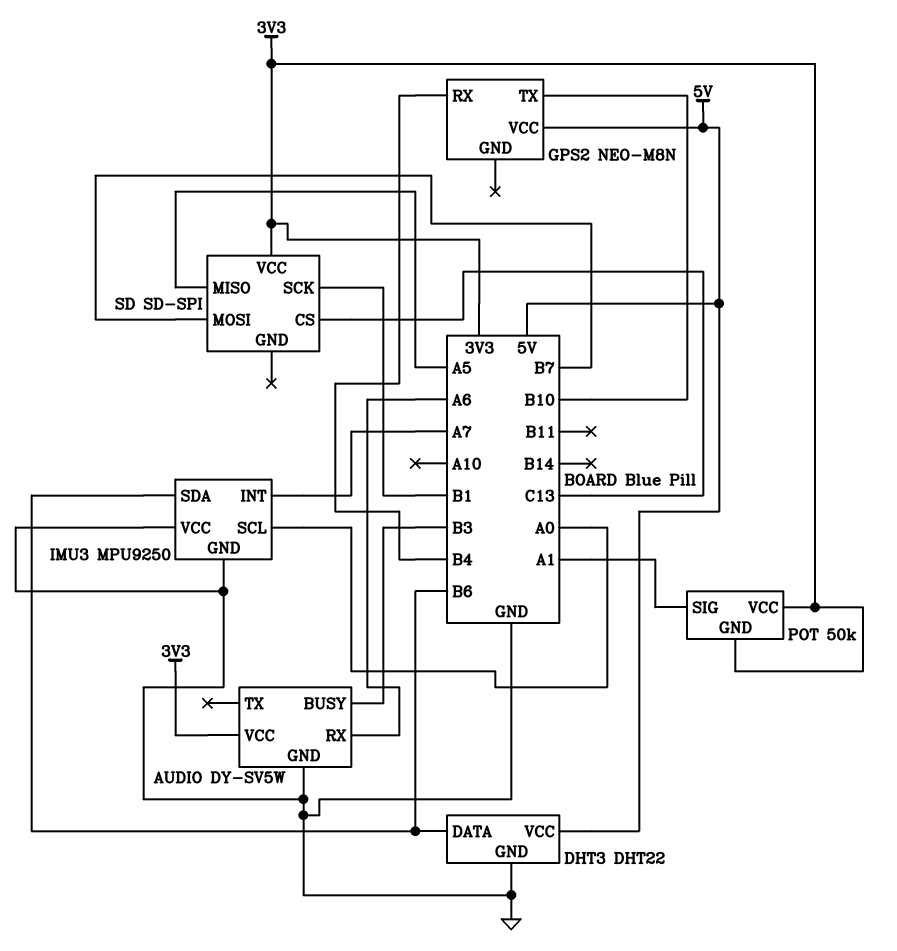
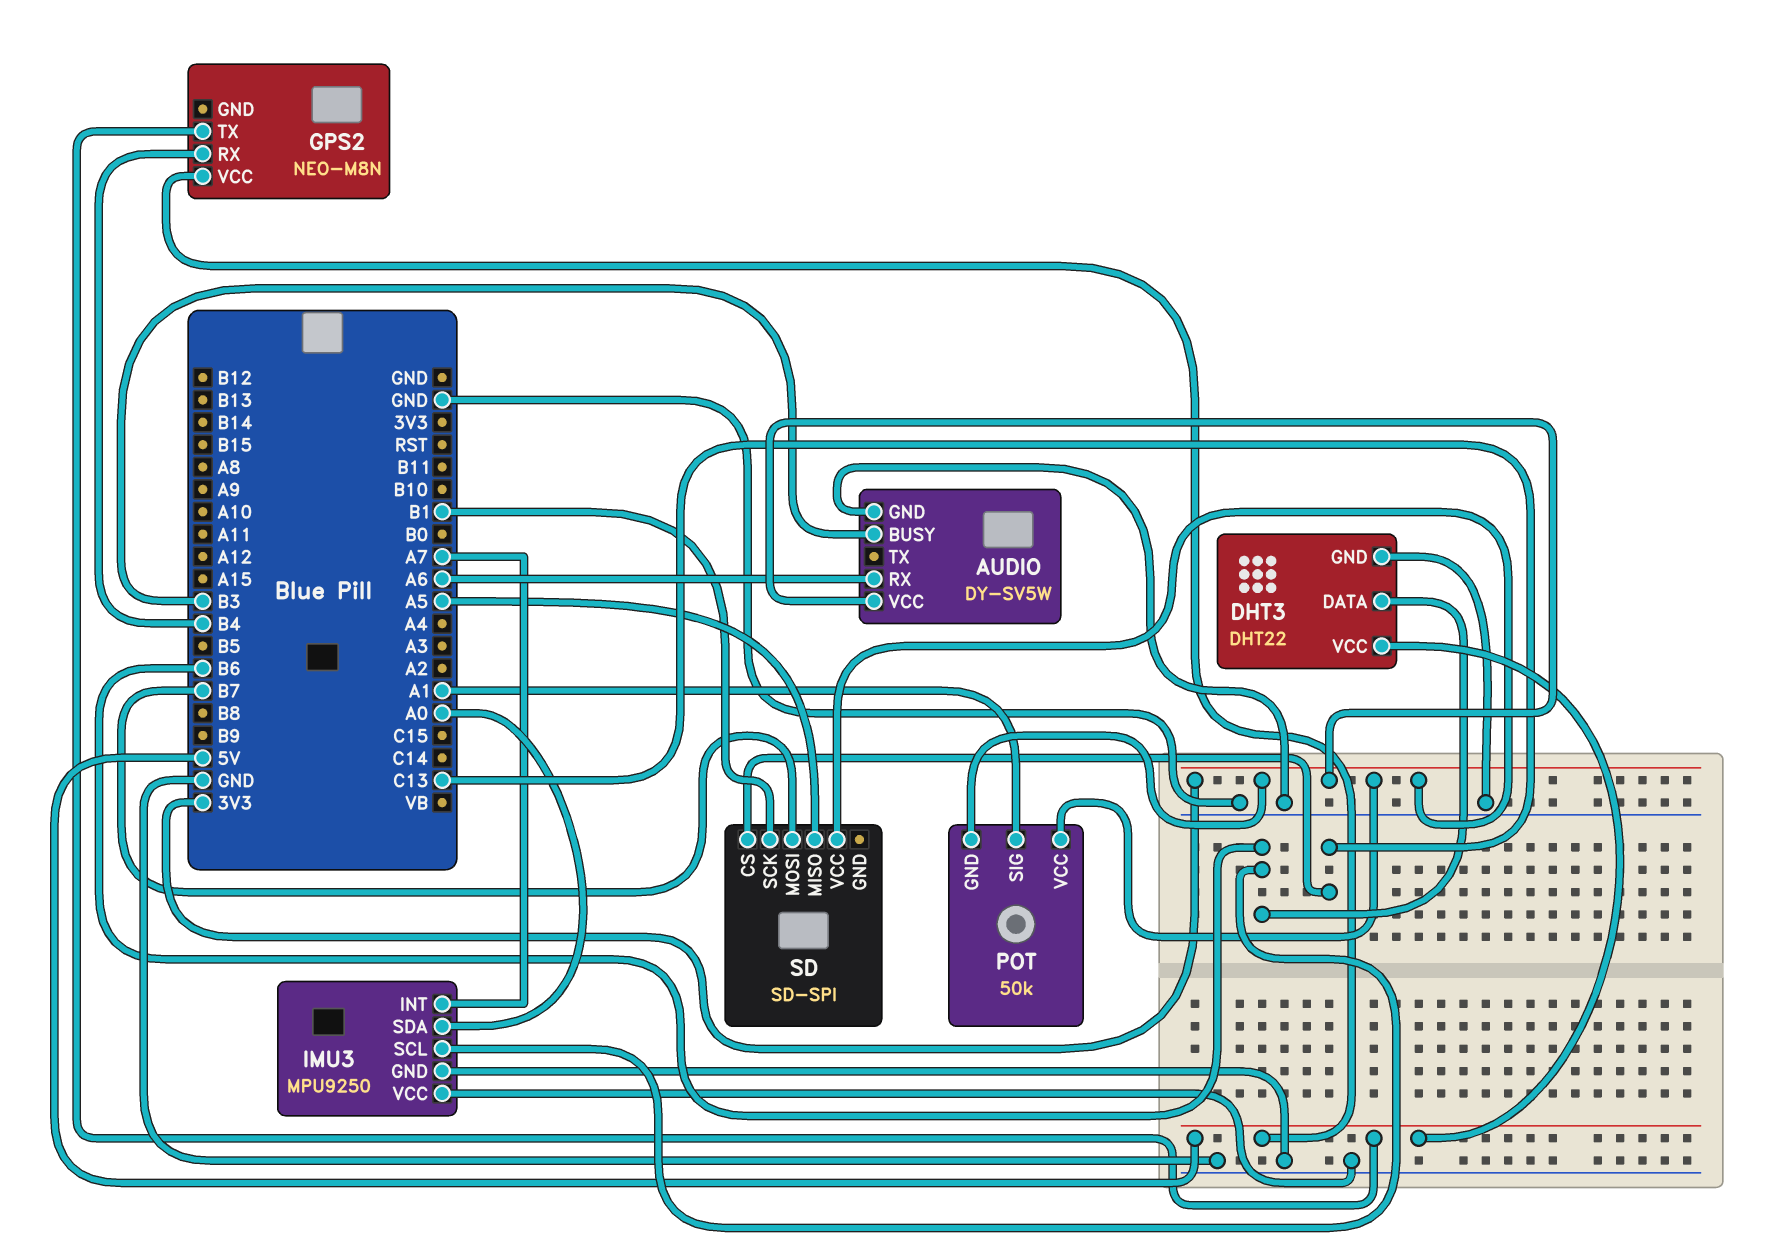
GPS2 pin TX: B10 -> 5V
IMU3 pin SCL: A0 -> B6
IMU3 pin SDA: B6 -> A0

